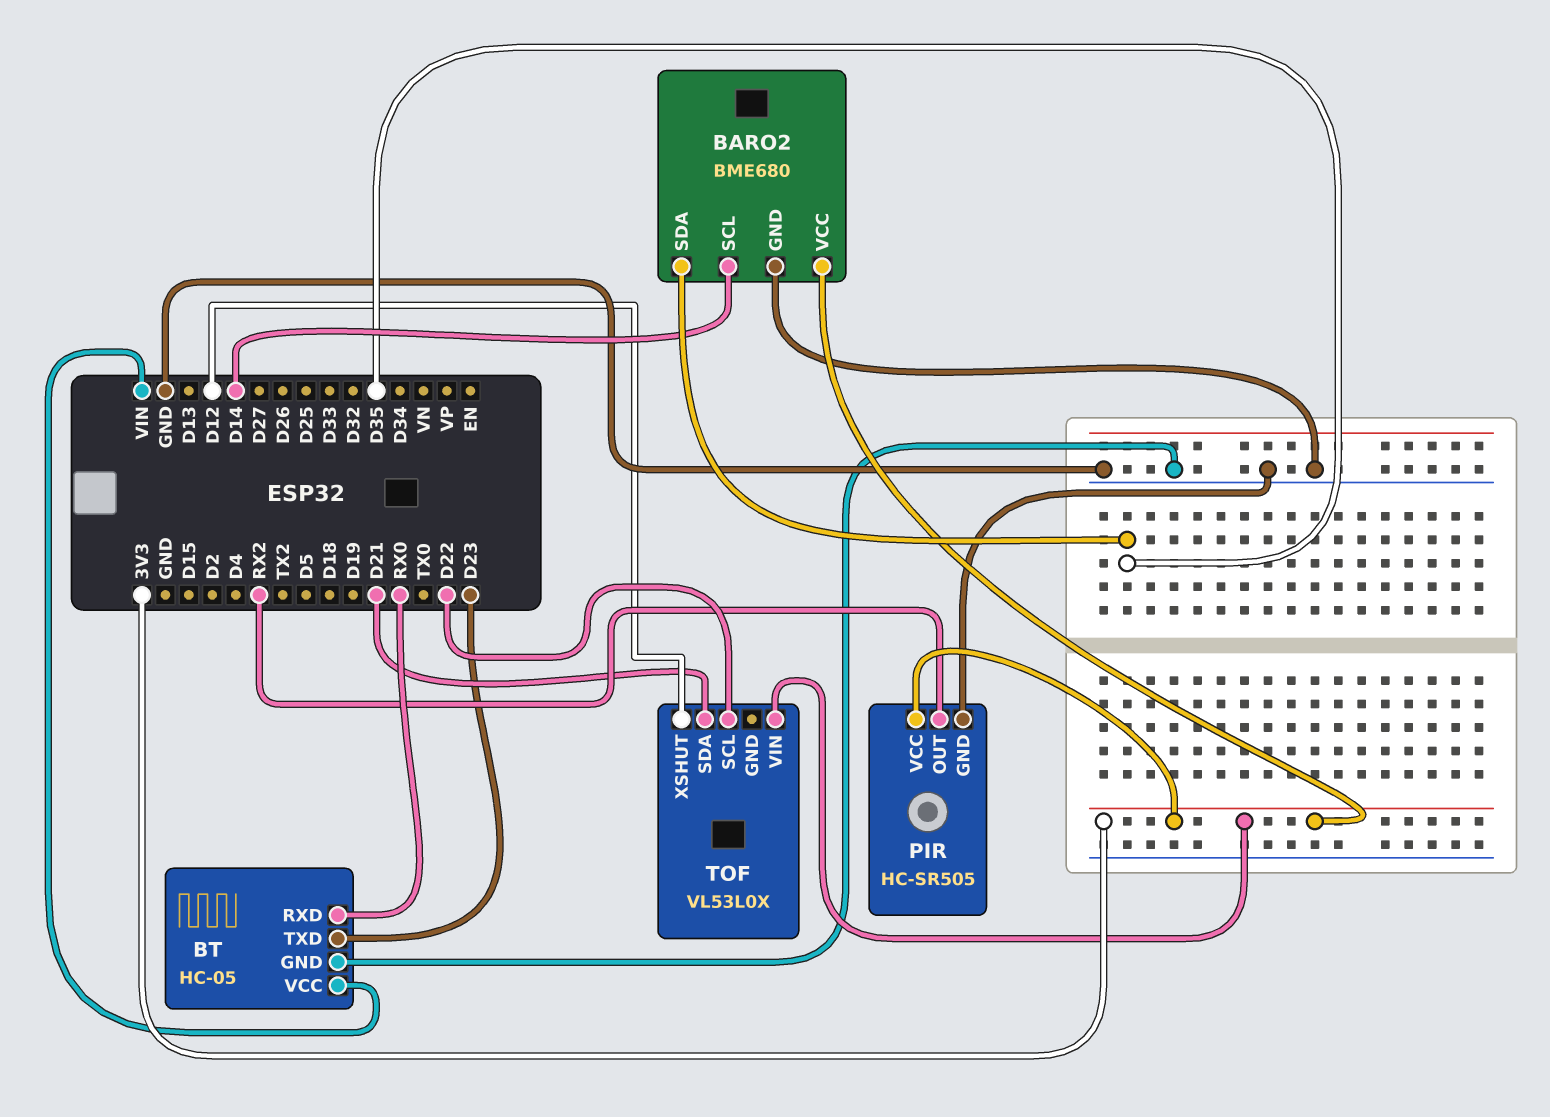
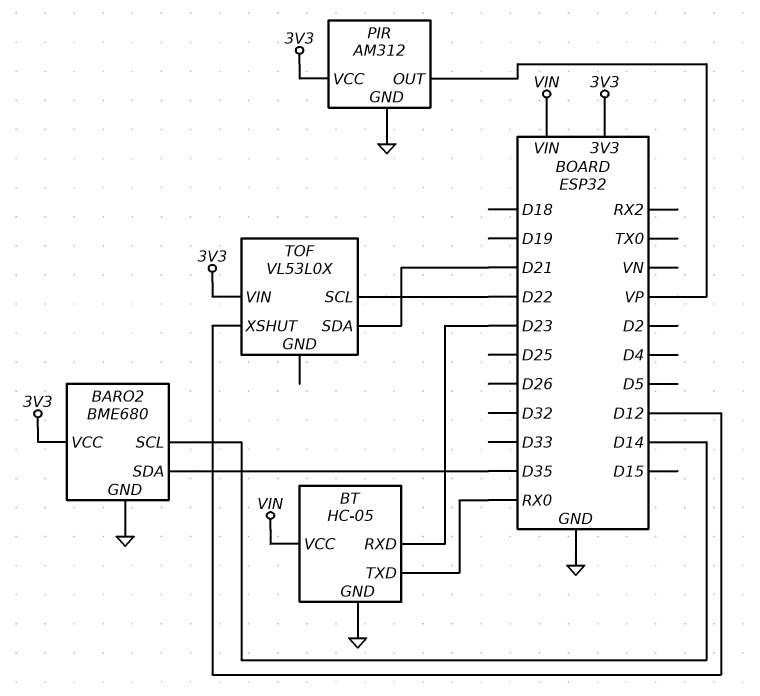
BT pin RXD: RX0 -> D23
BT pin TXD: D23 -> RX0
PIR: HC-SR505 -> AM312
PIR pin OUT: RX2 -> VP

